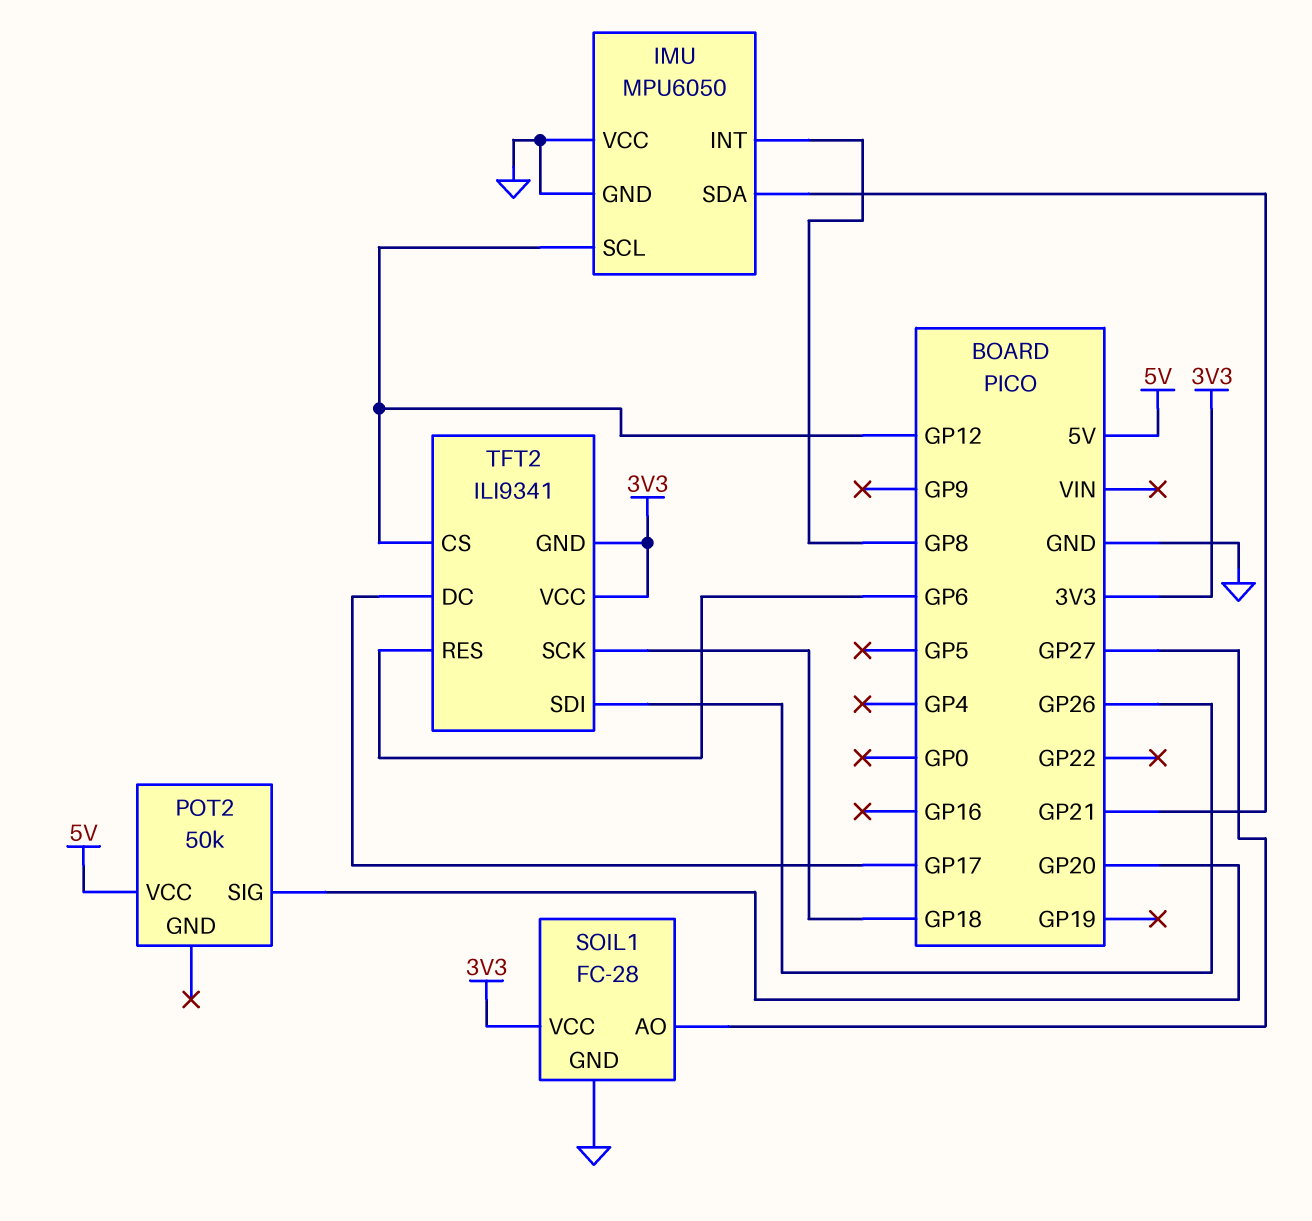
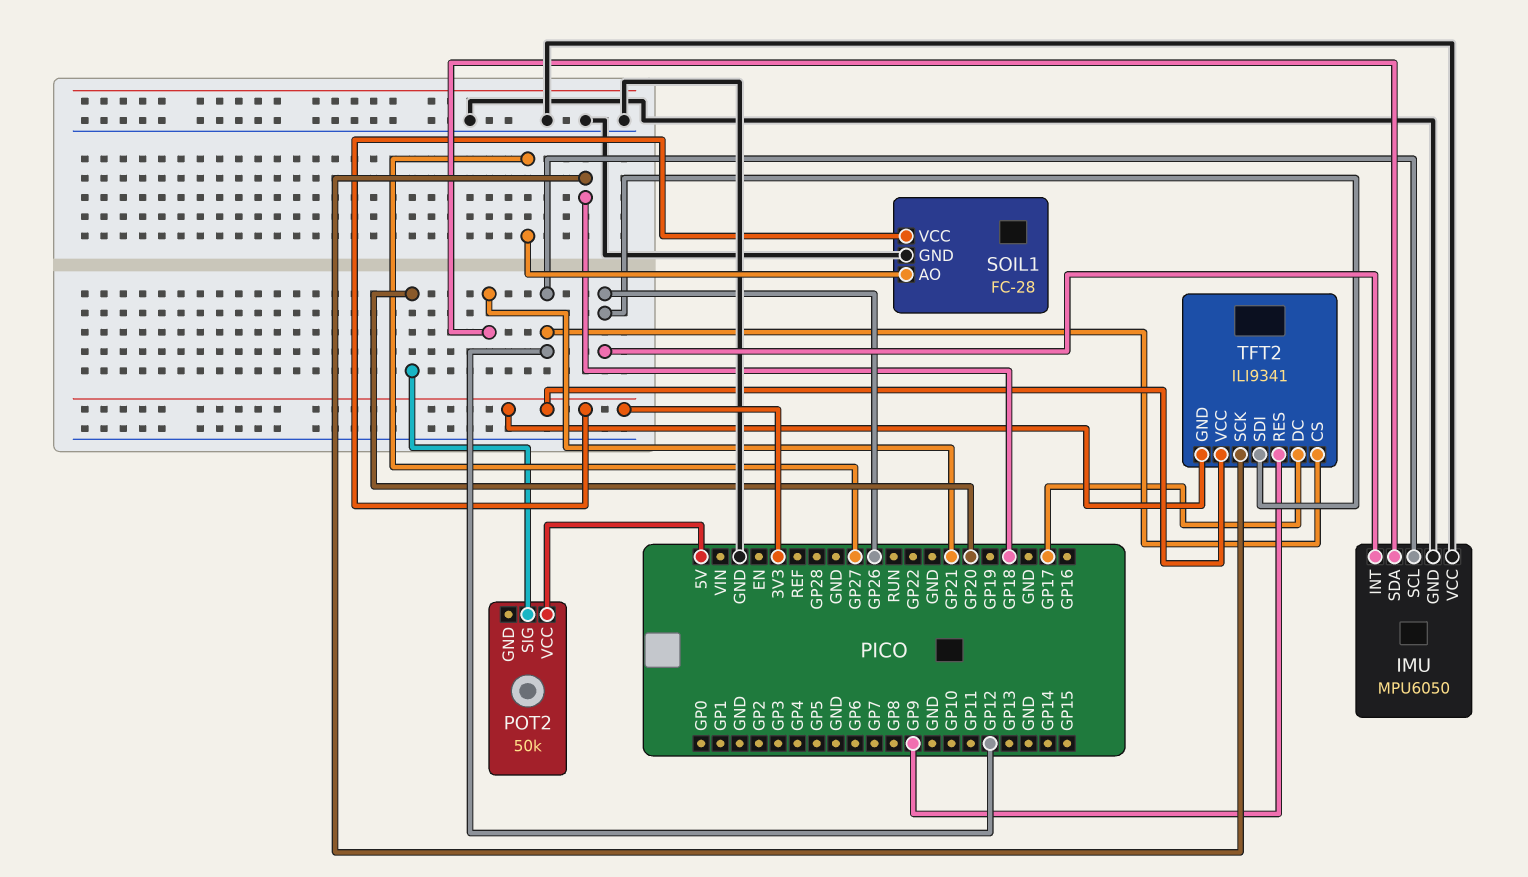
IMU pin INT: GP8 -> GP26
TFT2 pin RES: GP6 -> GP9

